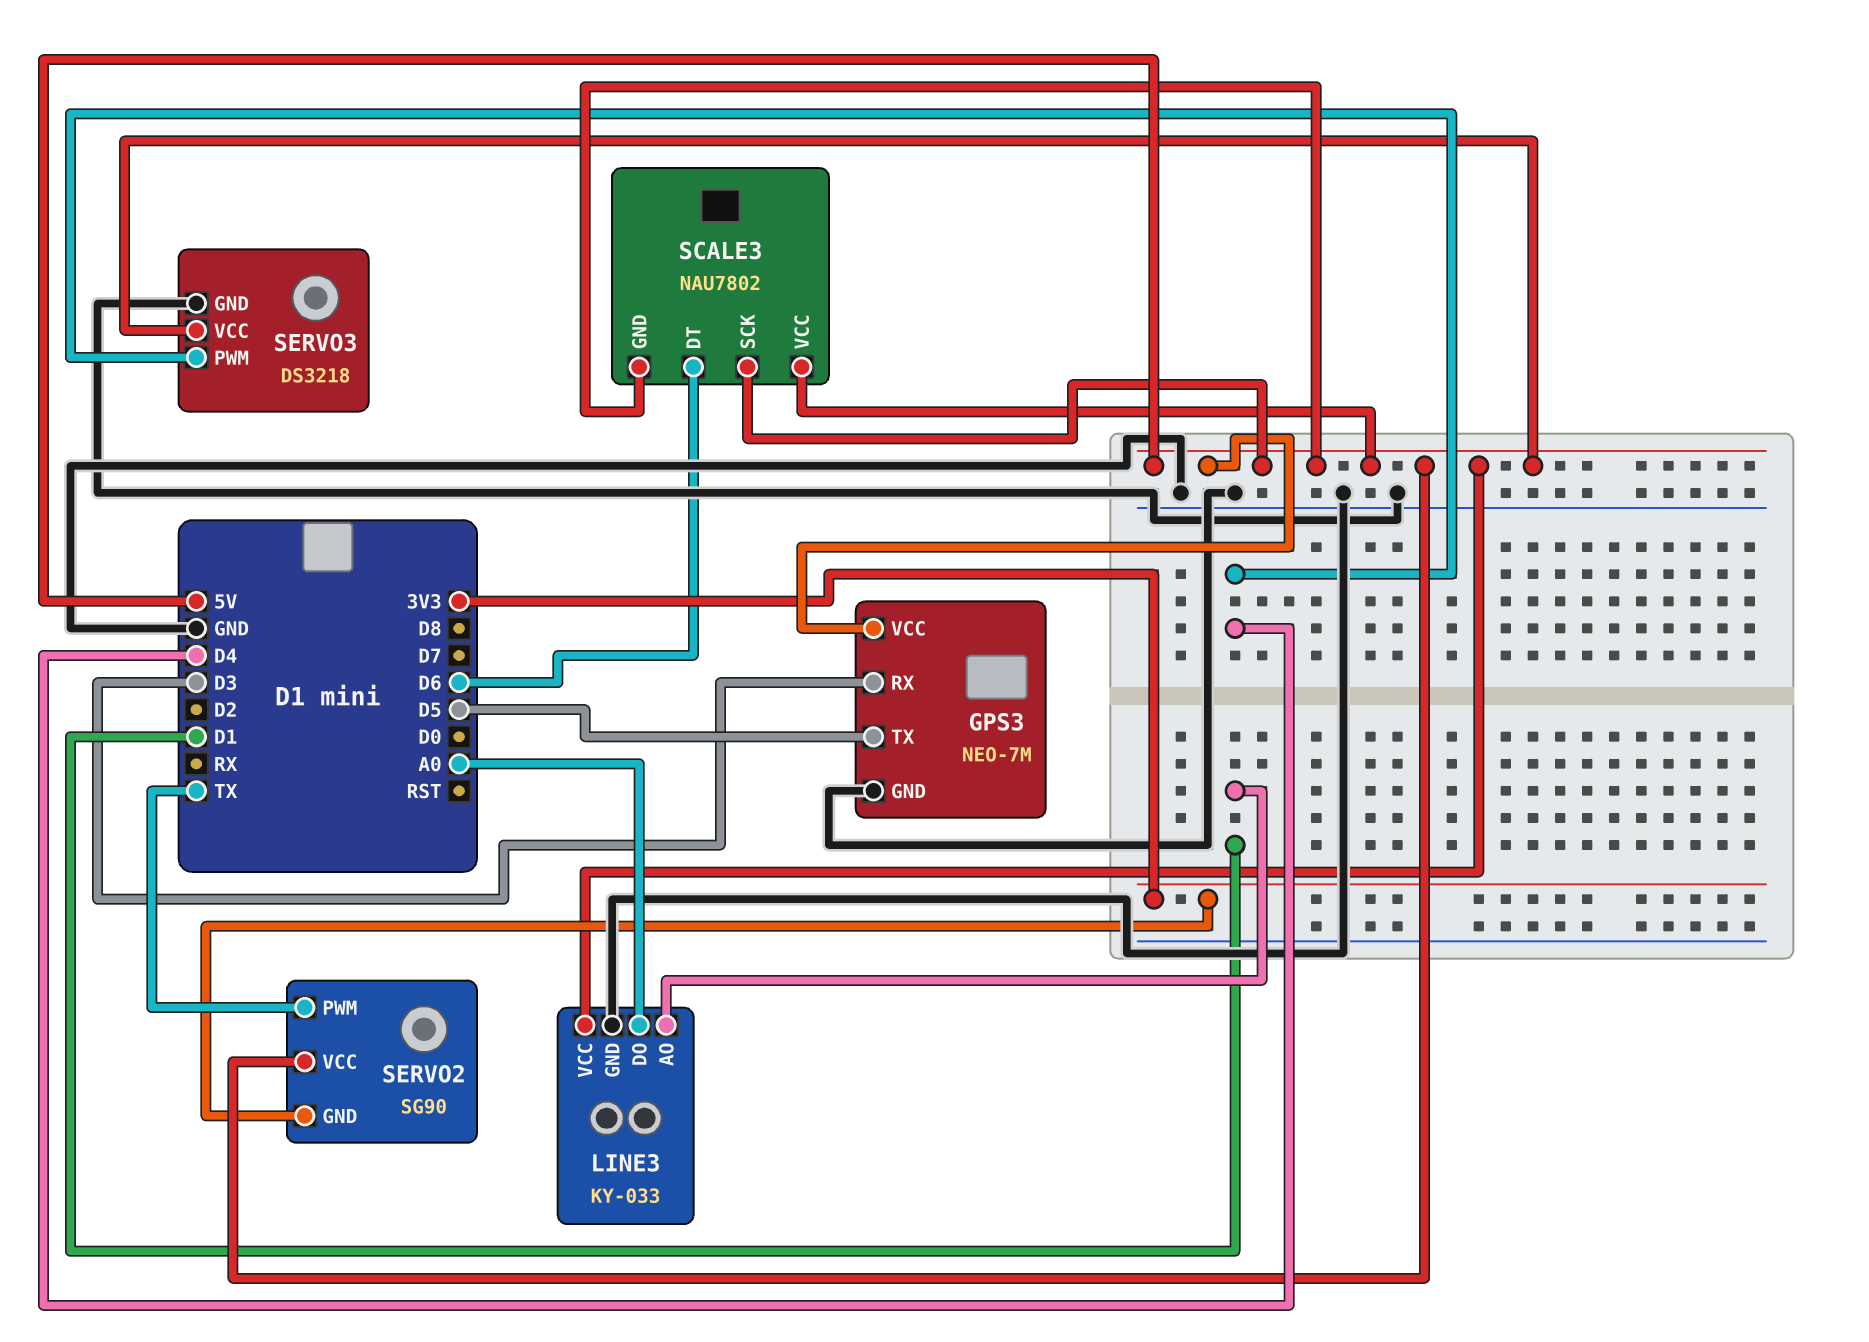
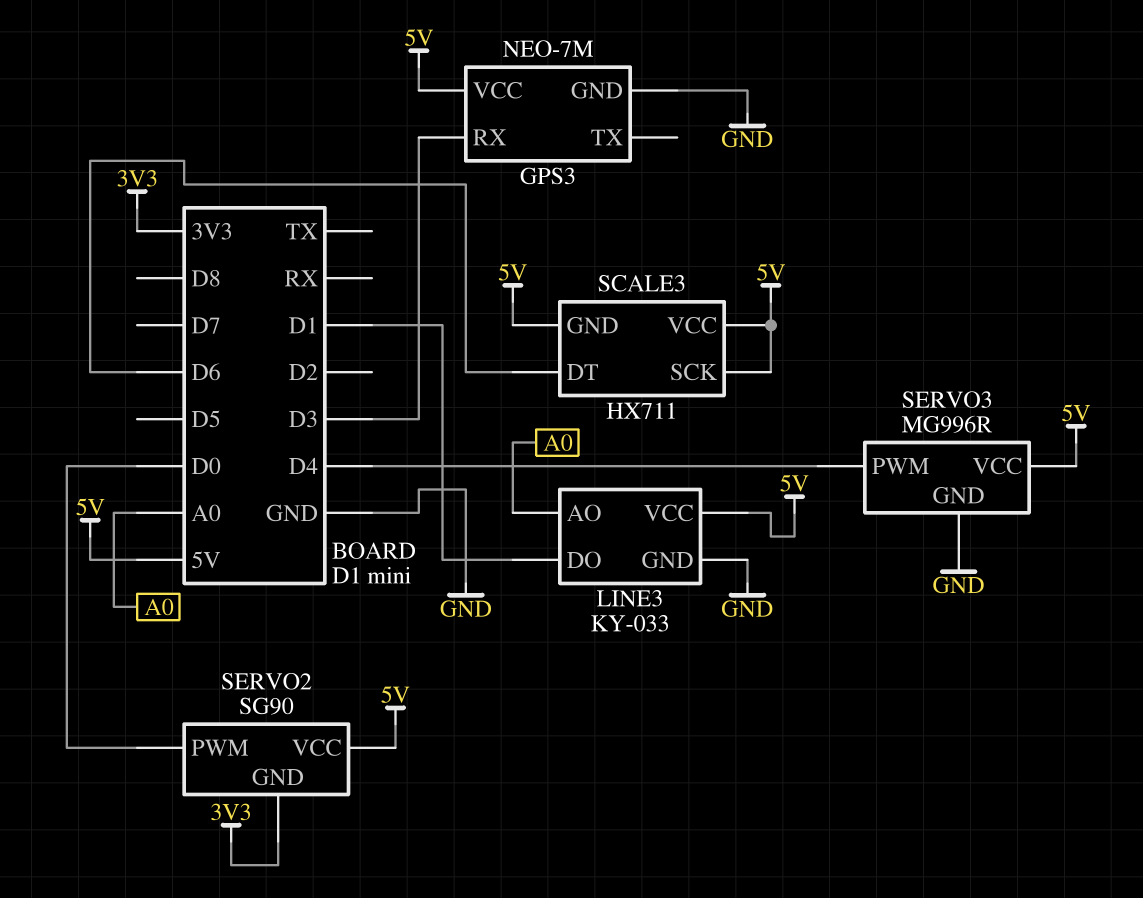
GPS3 pin TX: D5 -> none
LINE3 pin AO: D1 -> A0
LINE3 pin DO: A0 -> D1
SCALE3: NAU7802 -> HX711
SERVO2 pin PWM: TX -> D0
SERVO3: DS3218 -> MG996R

